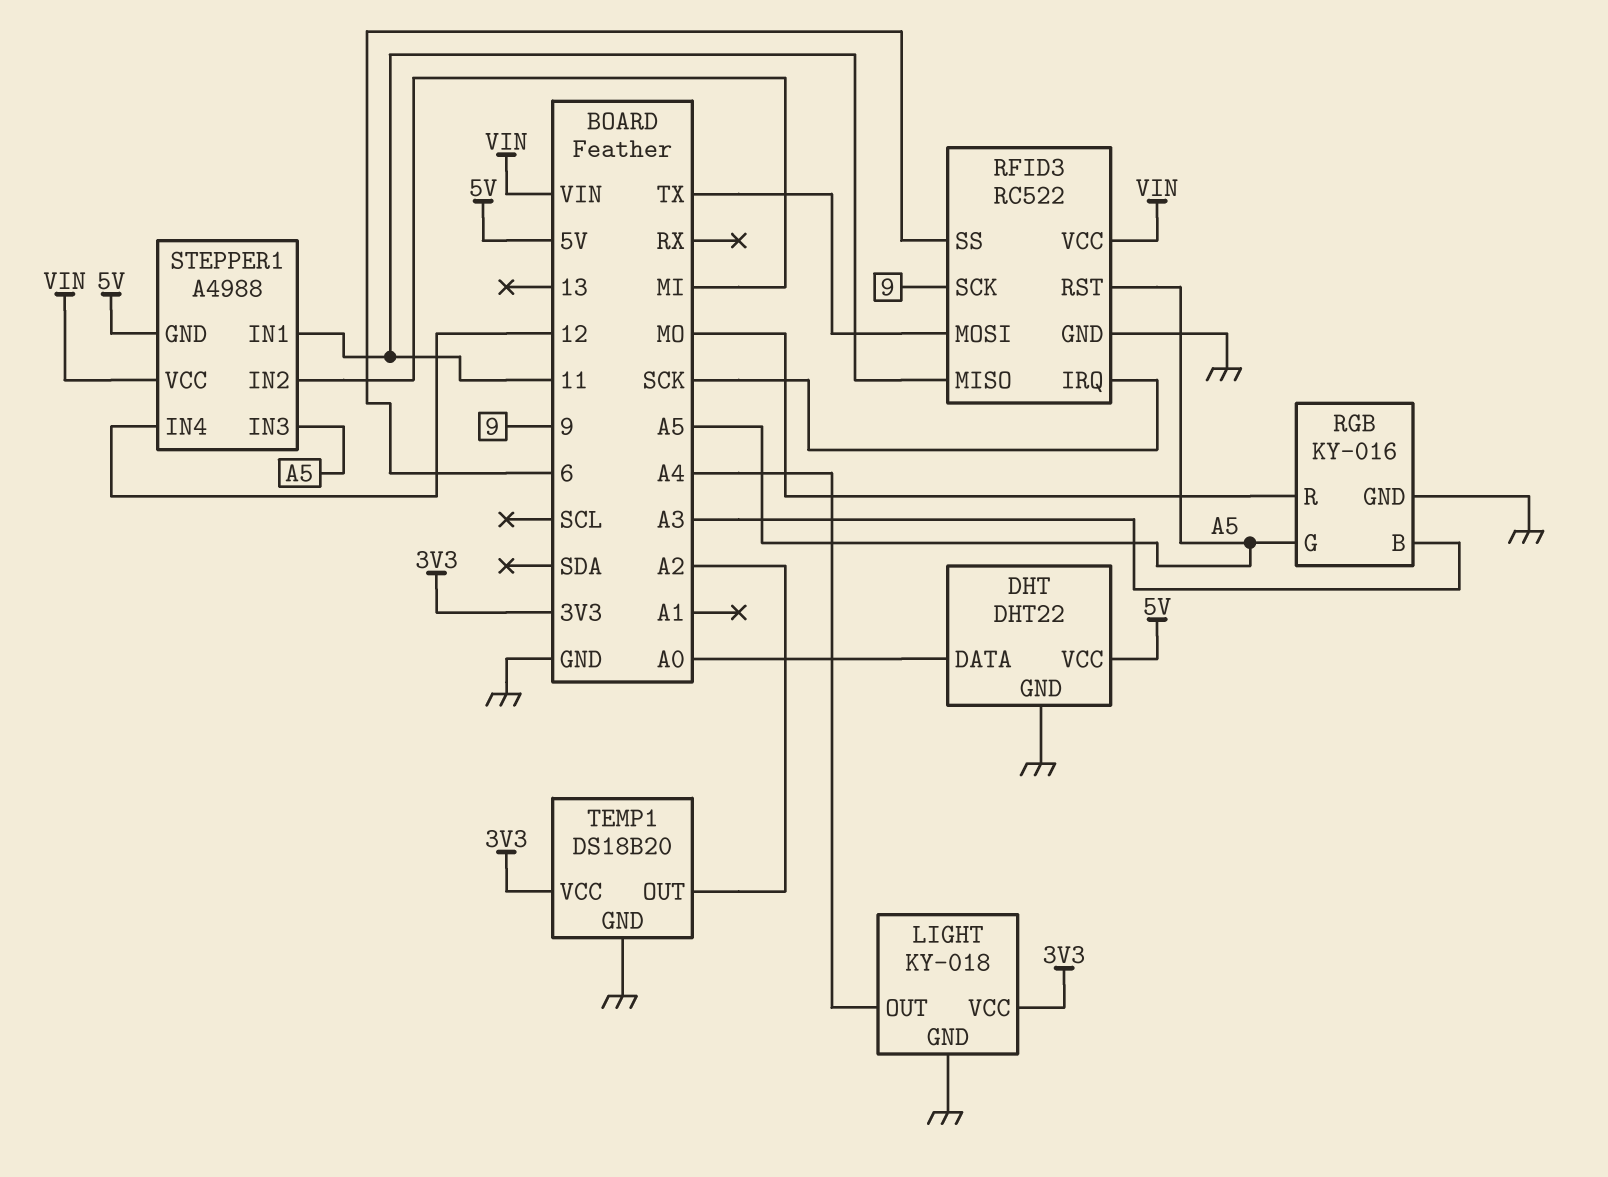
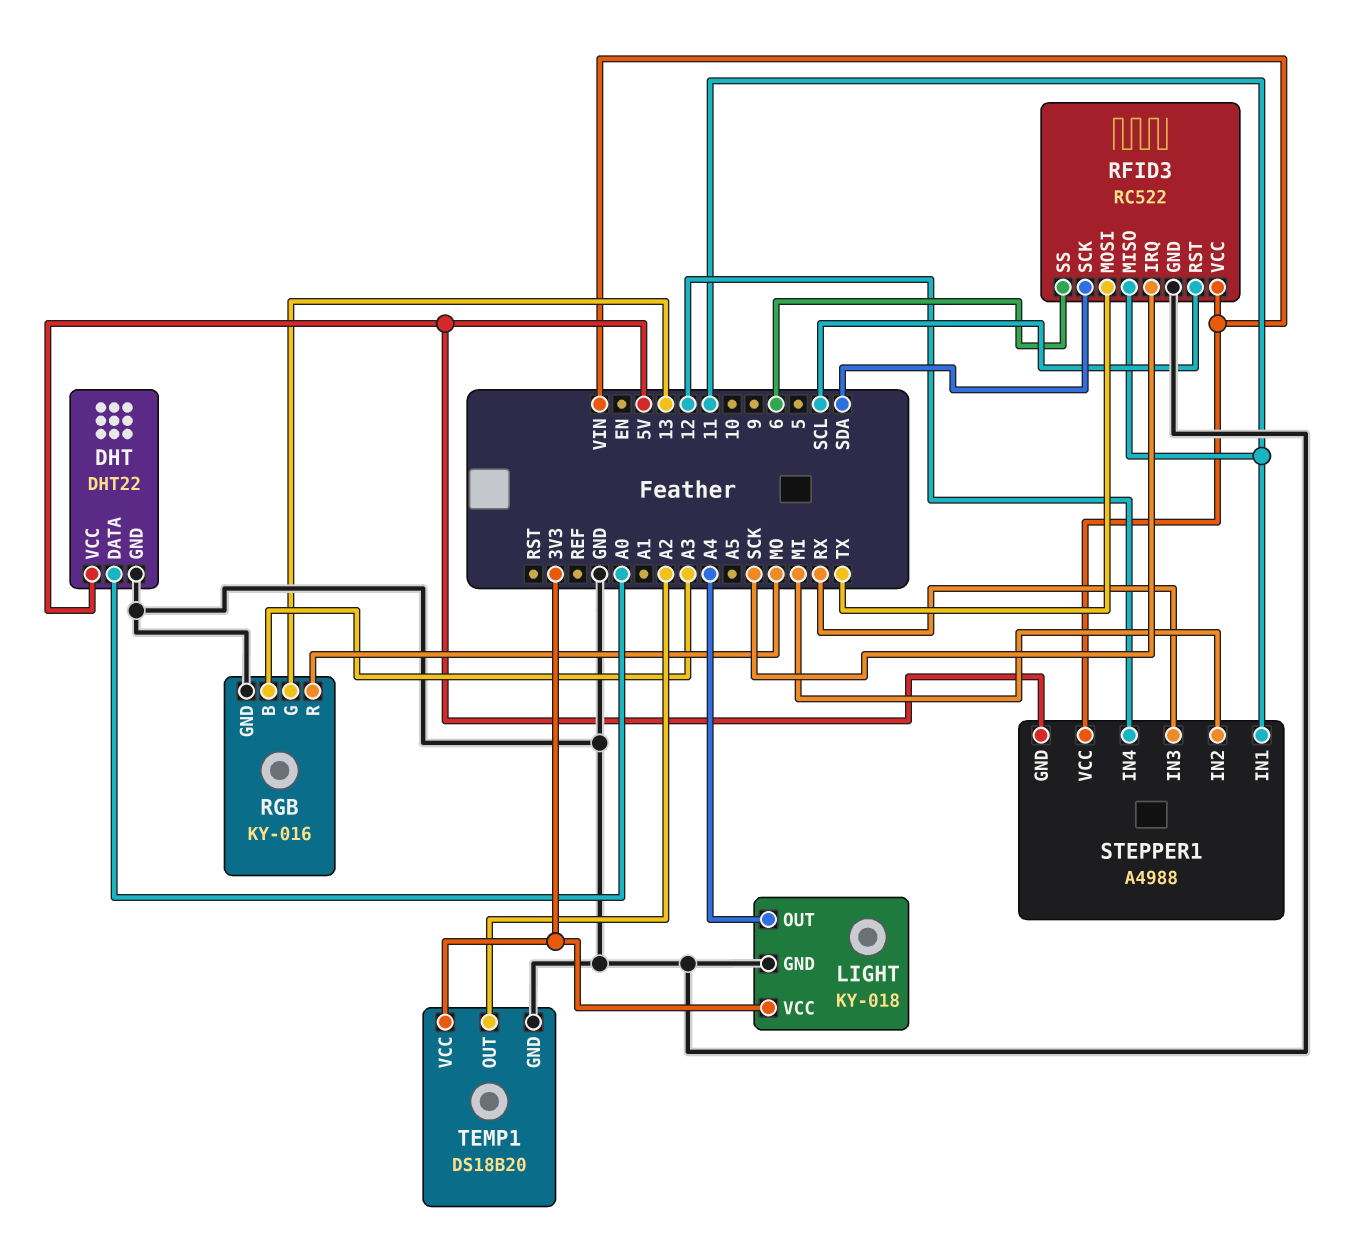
RFID3 pin RST: A5 -> SCL
RFID3 pin SCK: 9 -> SDA
RGB pin G: A5 -> 13
STEPPER1 pin IN3: A5 -> RX

